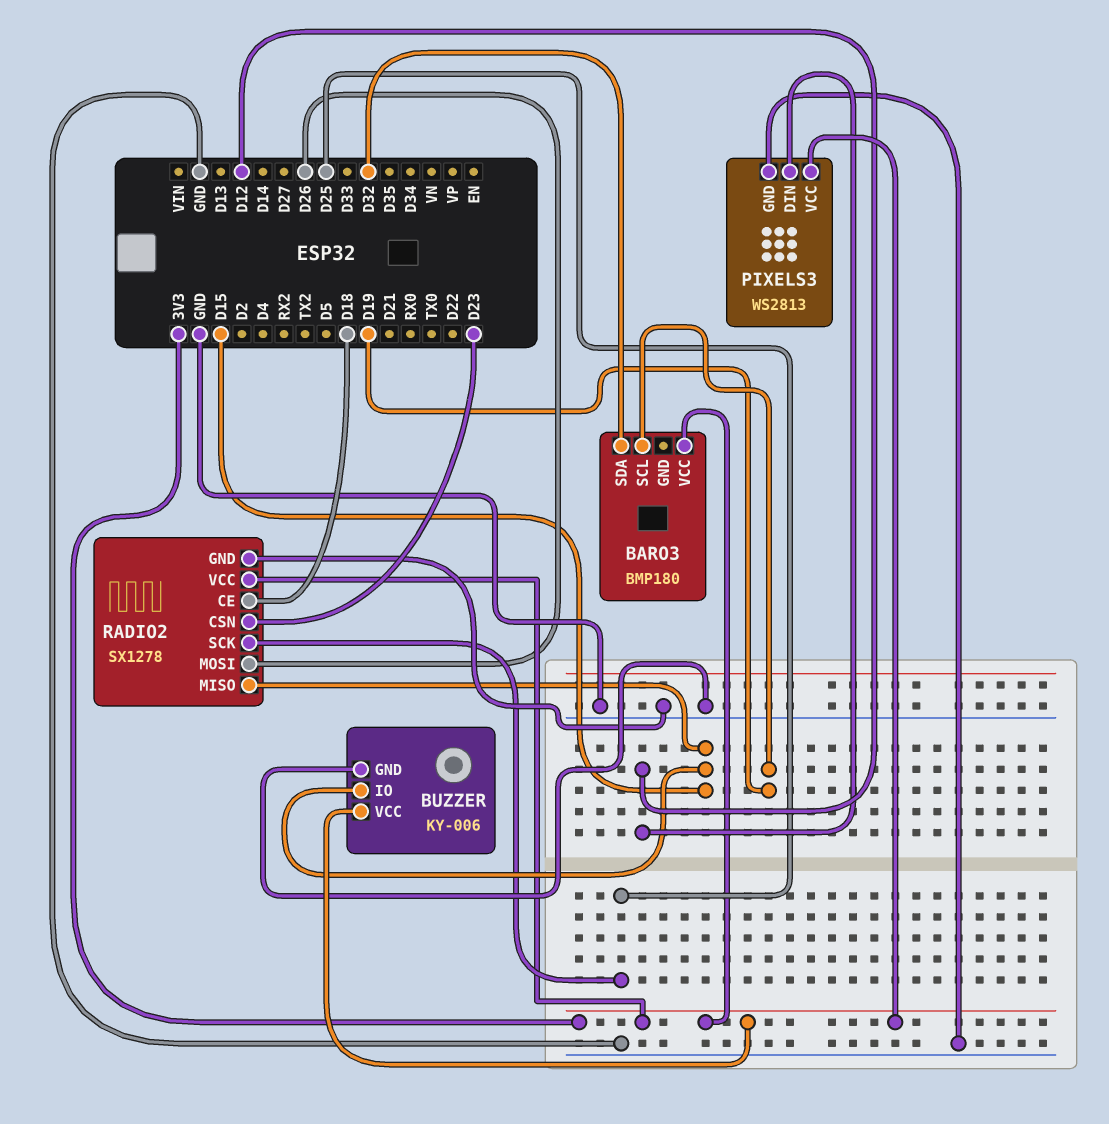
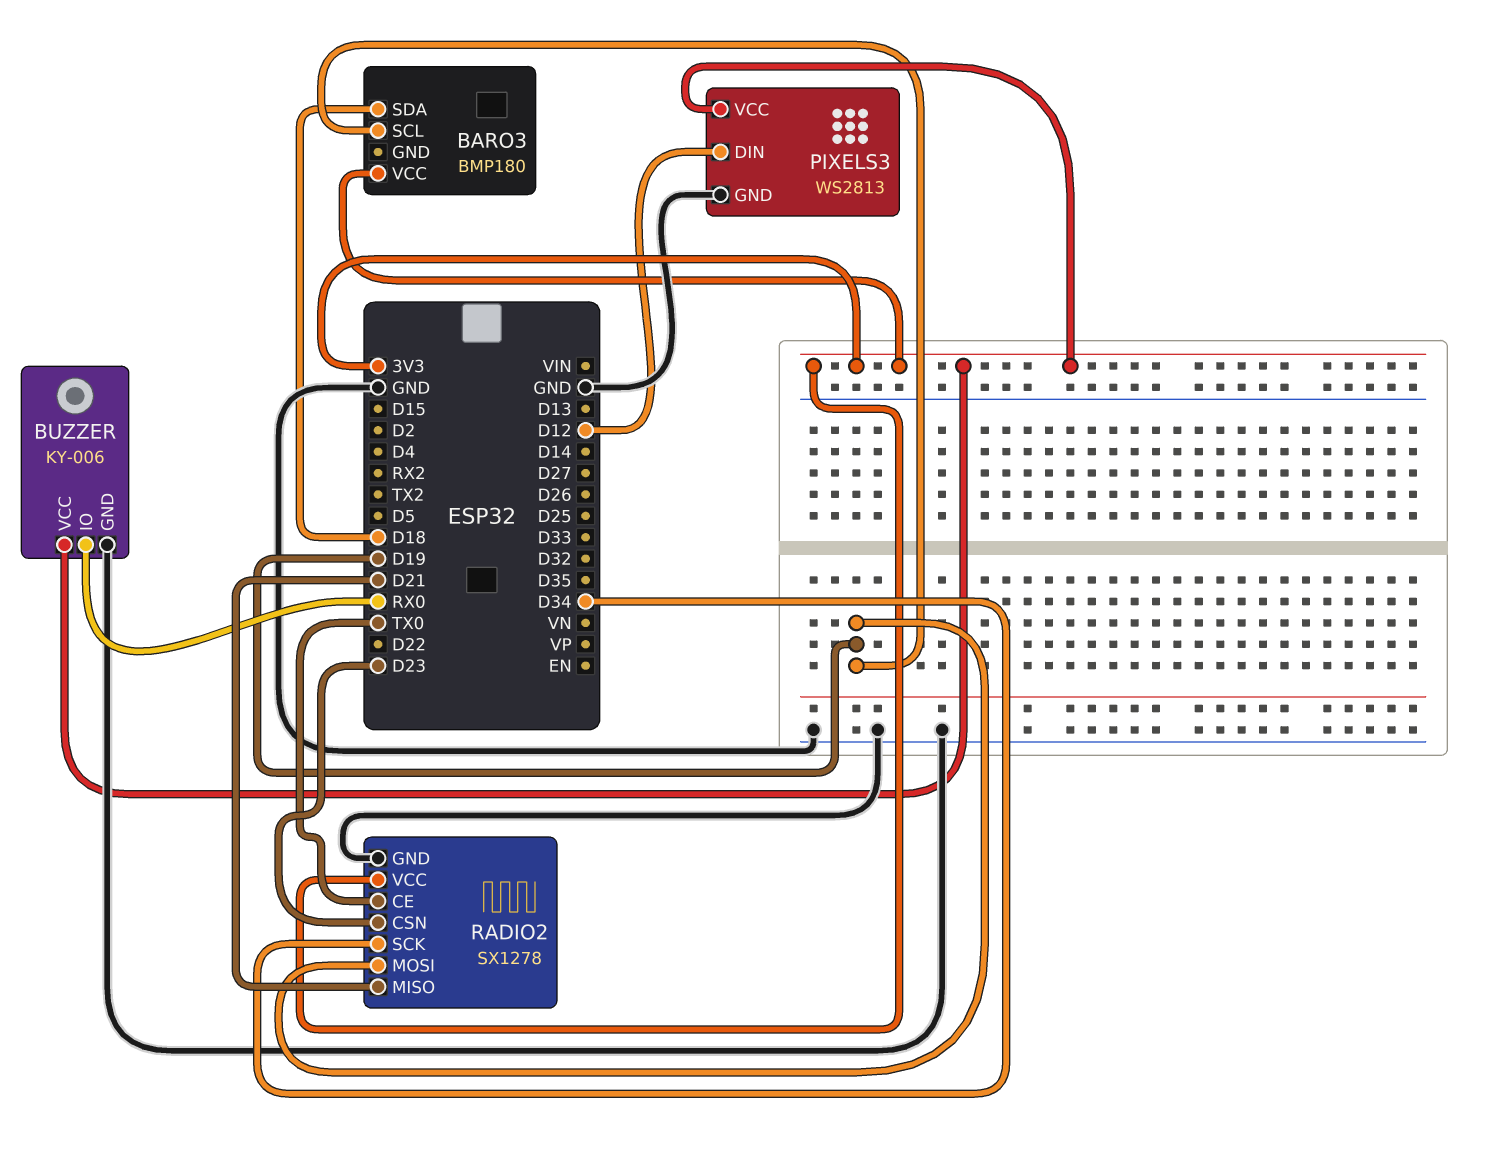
BARO3 pin SDA: D32 -> D18
BUZZER pin IO: D15 -> RX0
RADIO2 pin CE: D18 -> TX0
RADIO2 pin MISO: D15 -> D21
RADIO2 pin MOSI: D26 -> D19
RADIO2 pin SCK: D25 -> D34

